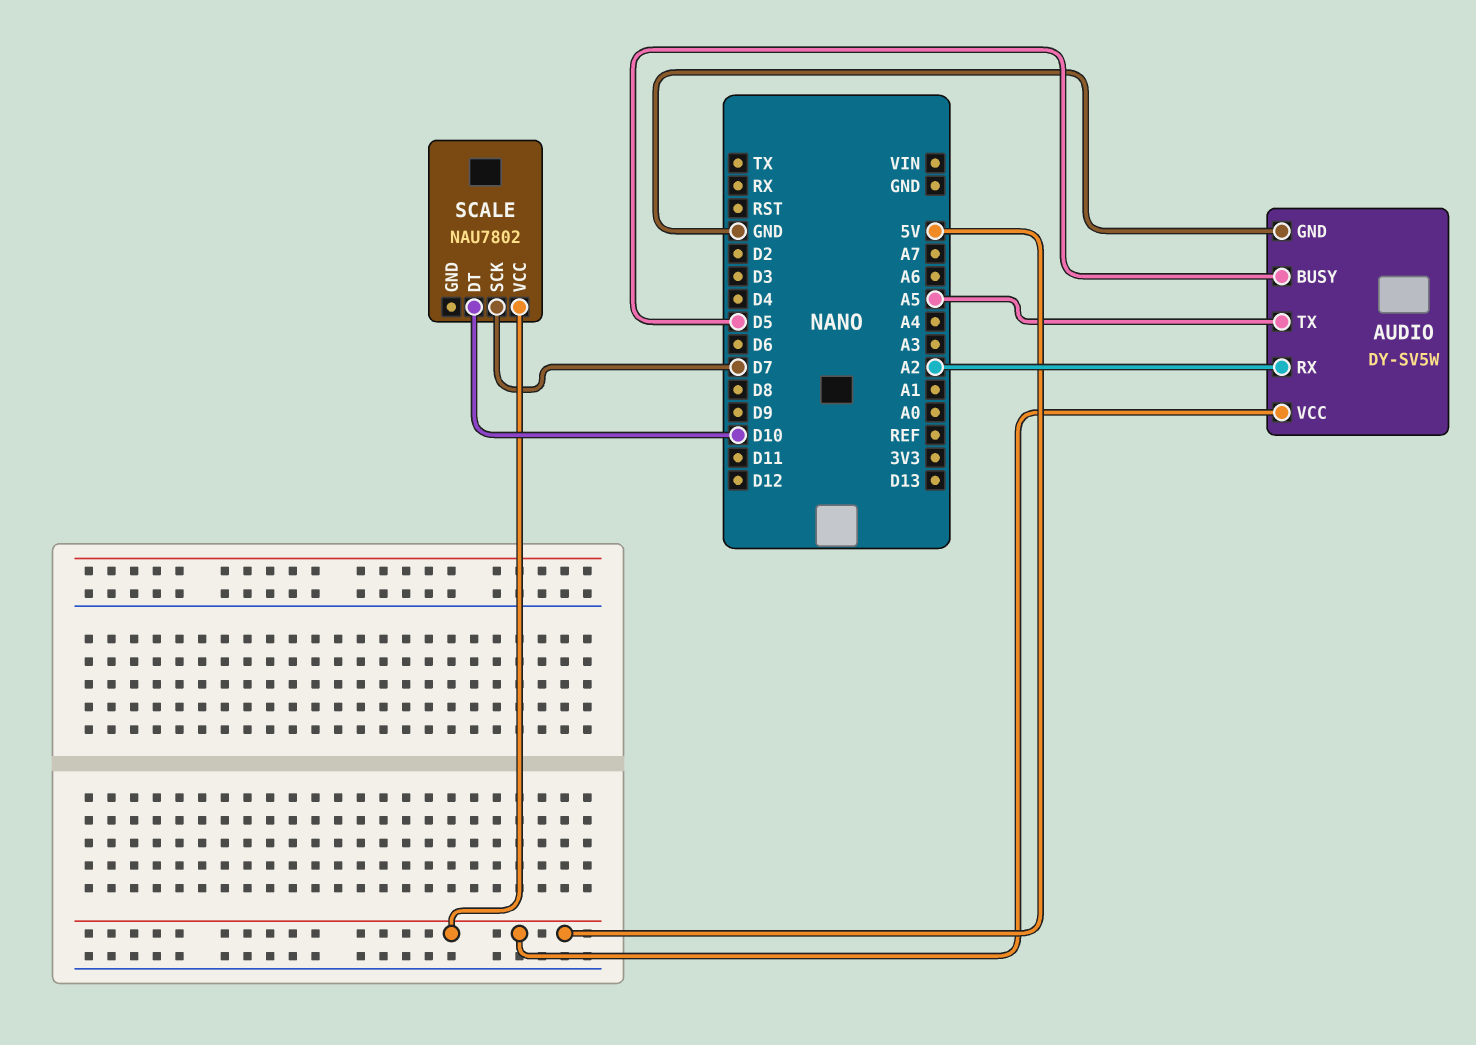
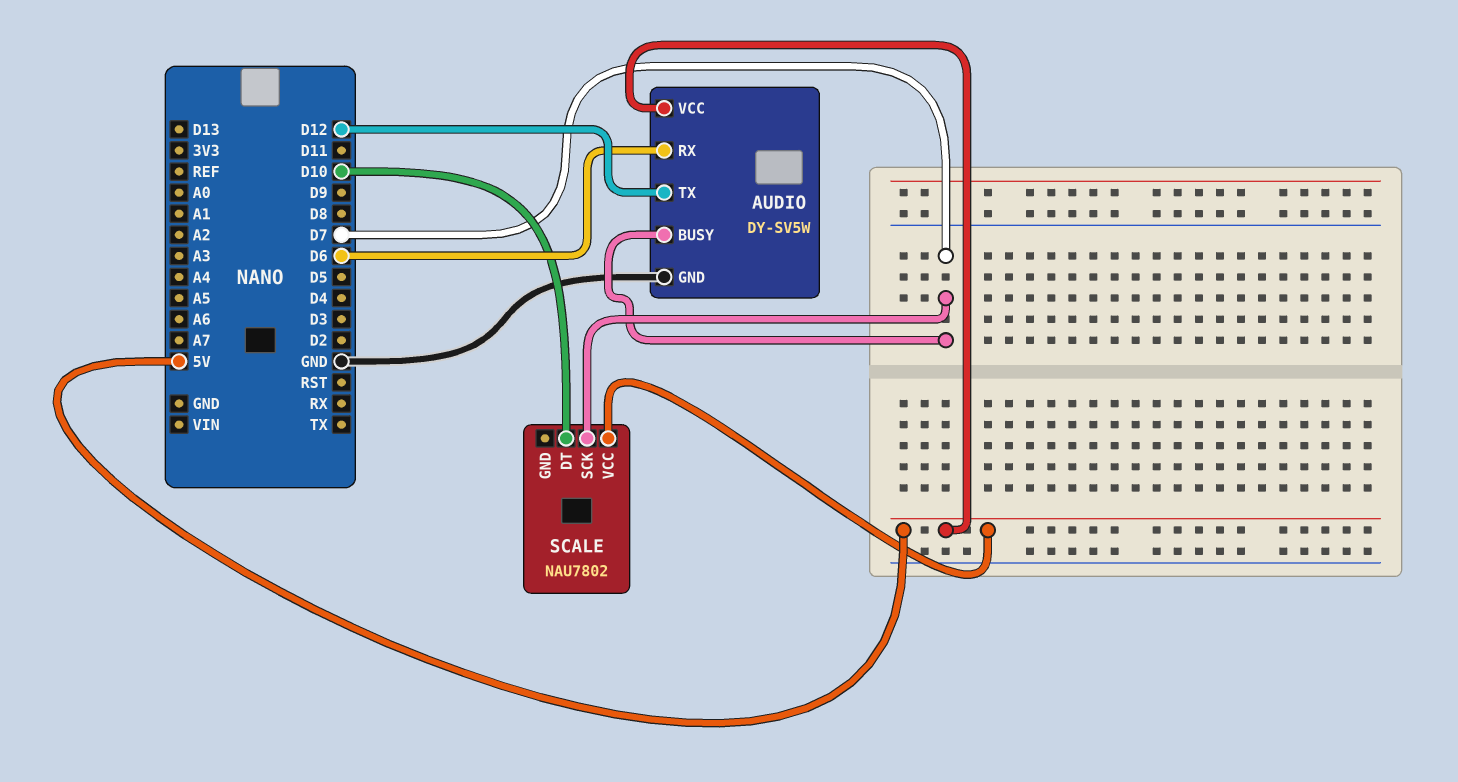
AUDIO pin BUSY: D5 -> D7
AUDIO pin RX: A2 -> D6
AUDIO pin TX: A5 -> D12

